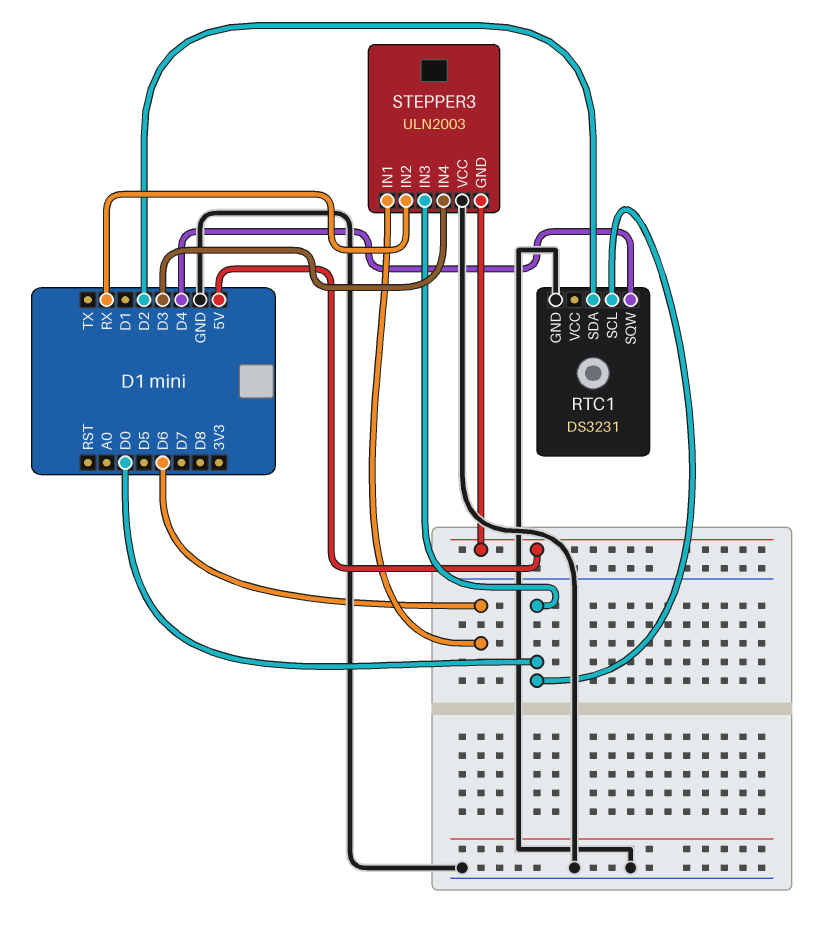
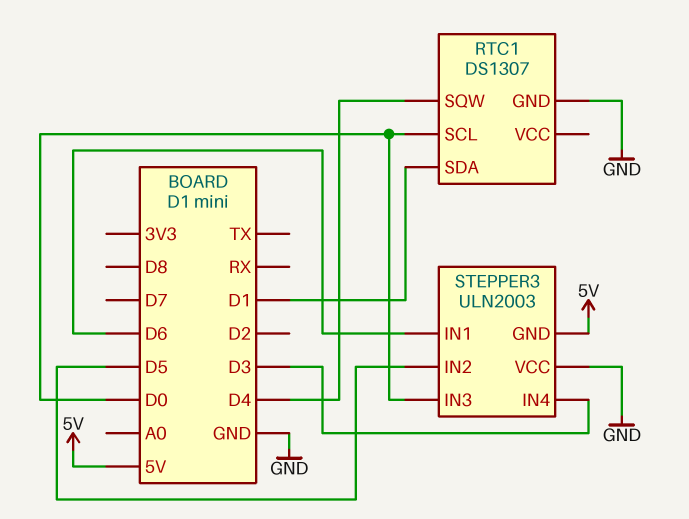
RTC1: DS3231 -> DS1307
RTC1 pin SDA: D2 -> D1
STEPPER3 pin IN2: RX -> D5

